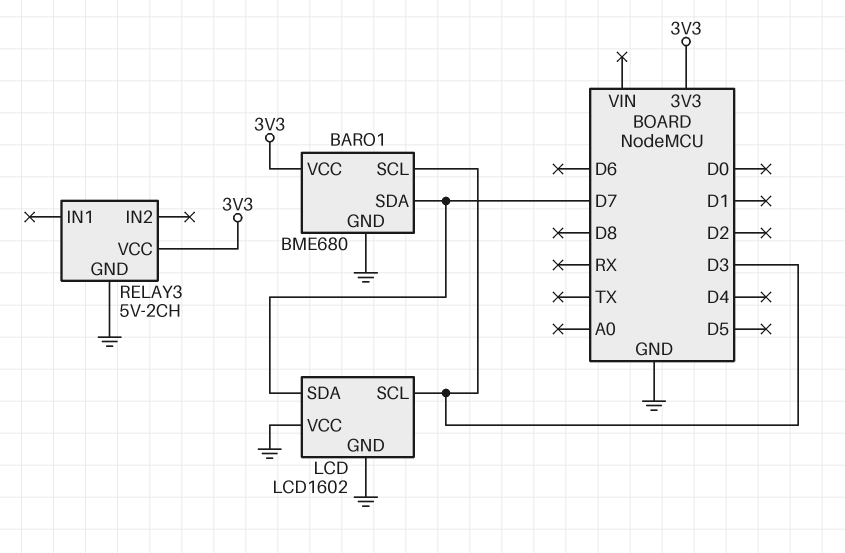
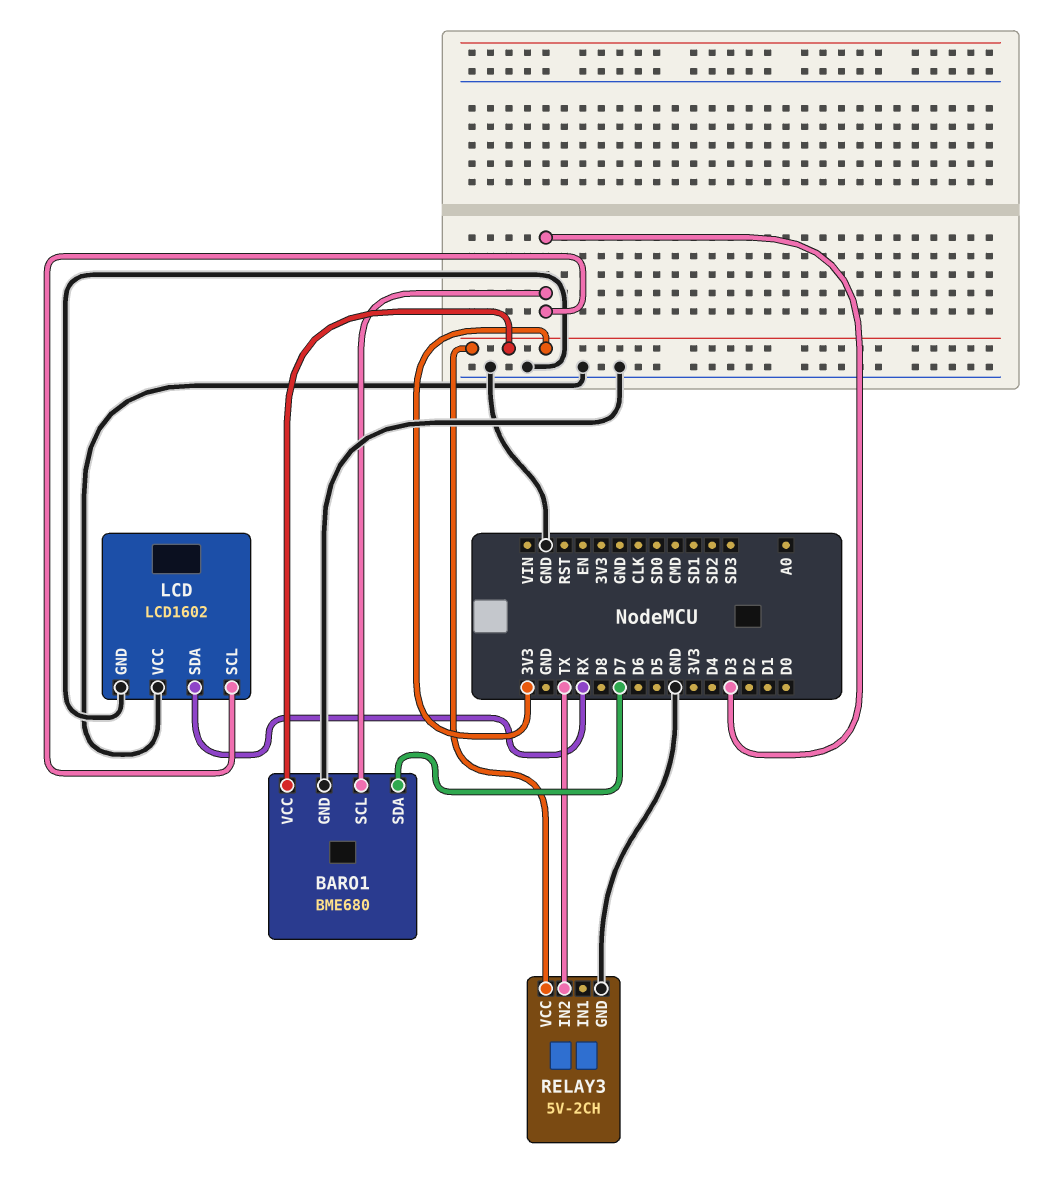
LCD pin SDA: D7 -> RX
RELAY3 pin IN2: none -> TX

